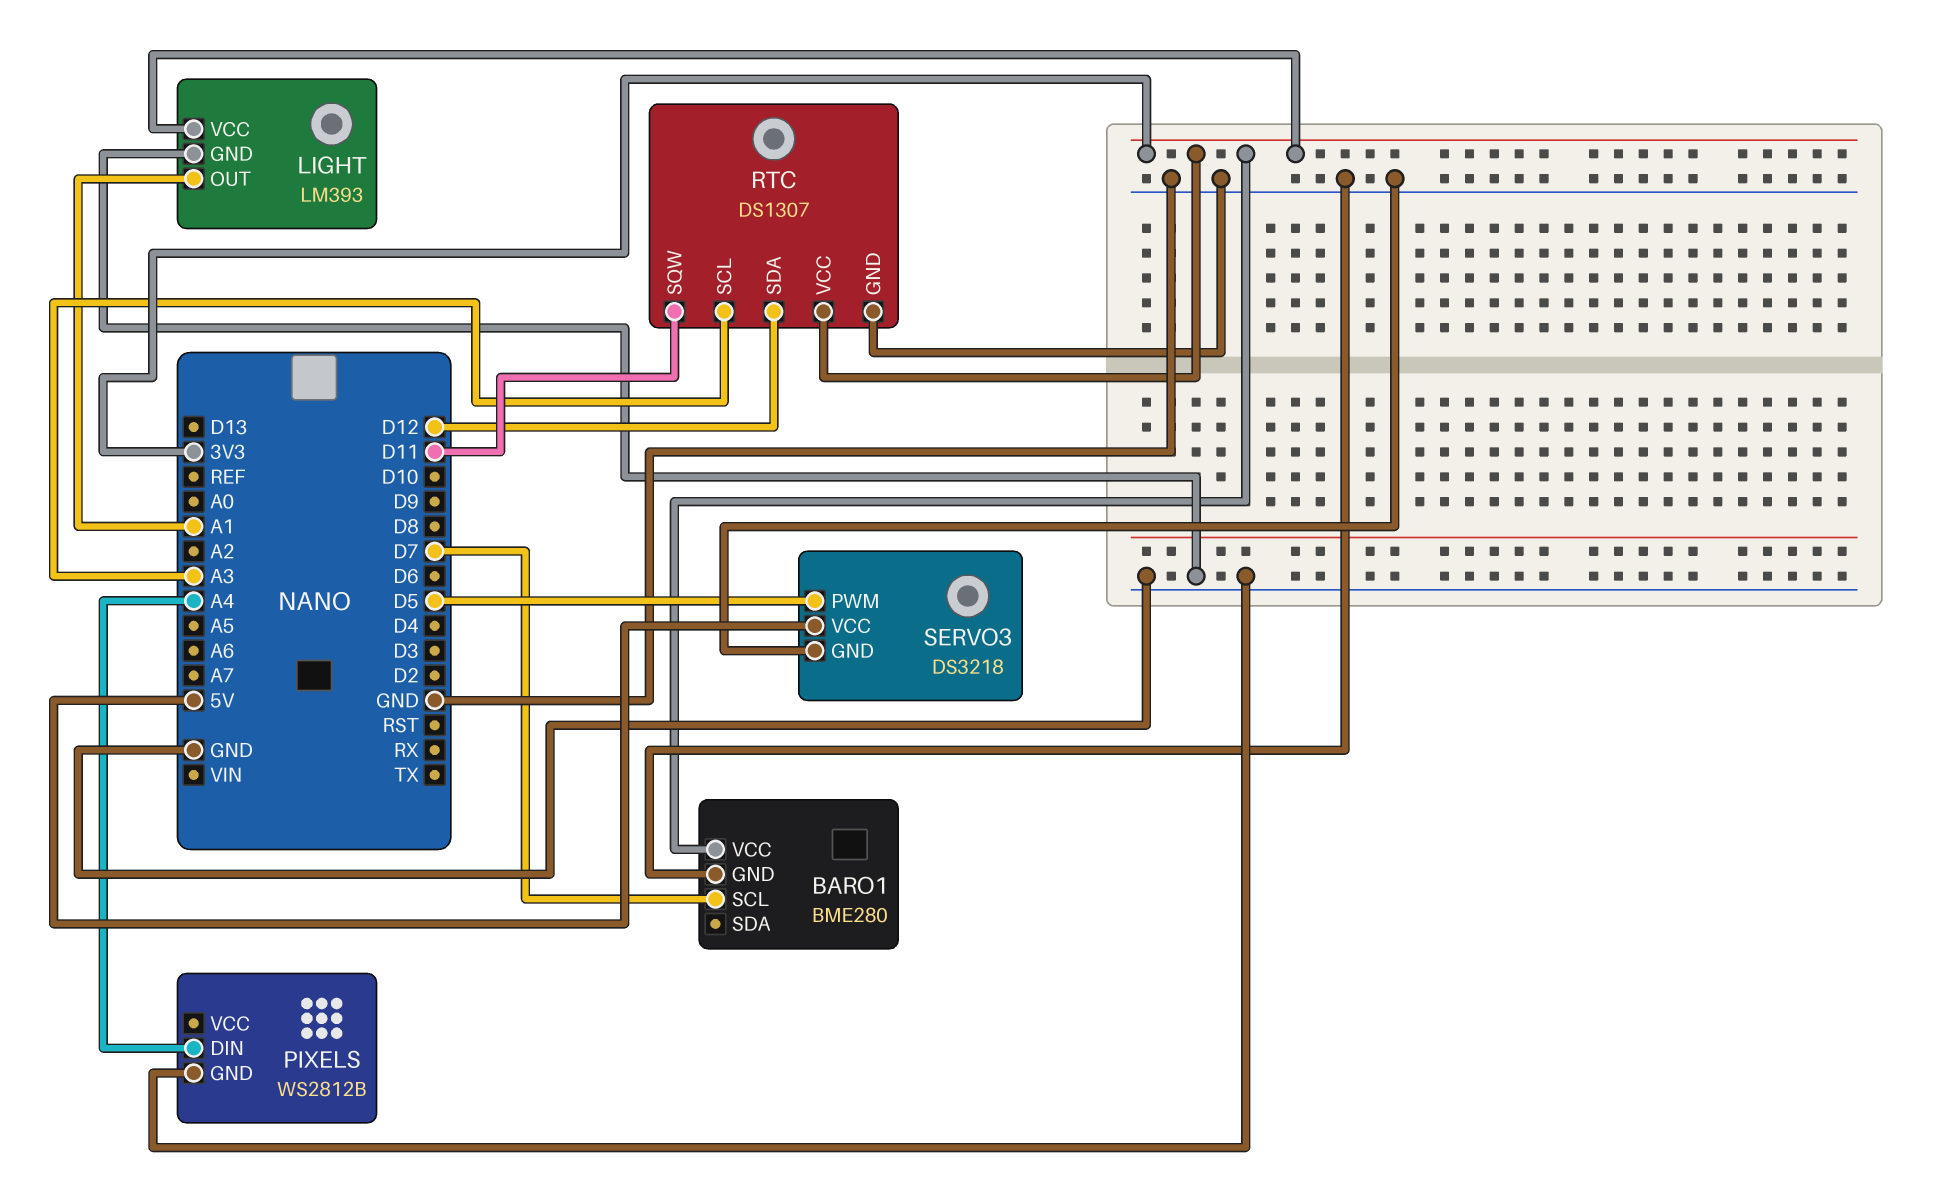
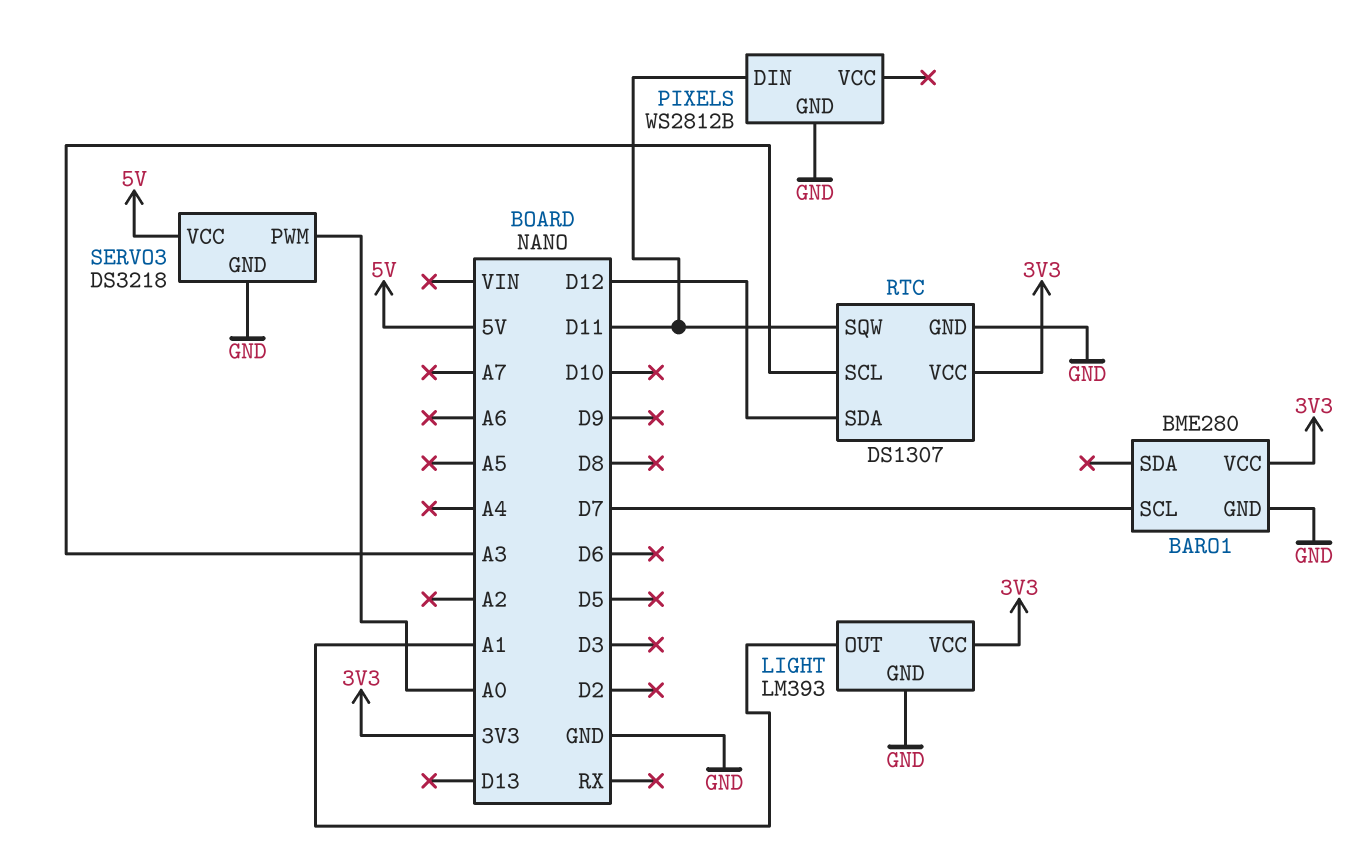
PIXELS pin DIN: A4 -> D11
SERVO3 pin PWM: D5 -> A0

